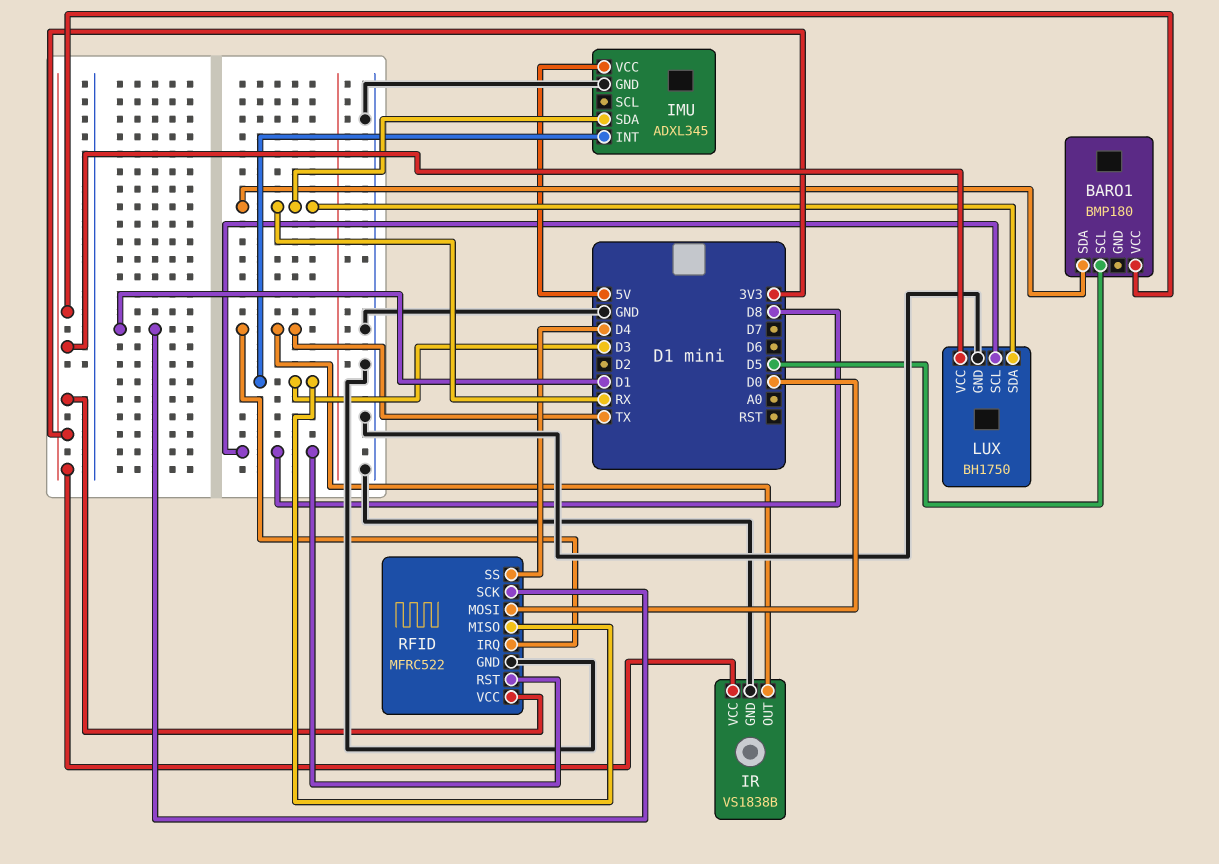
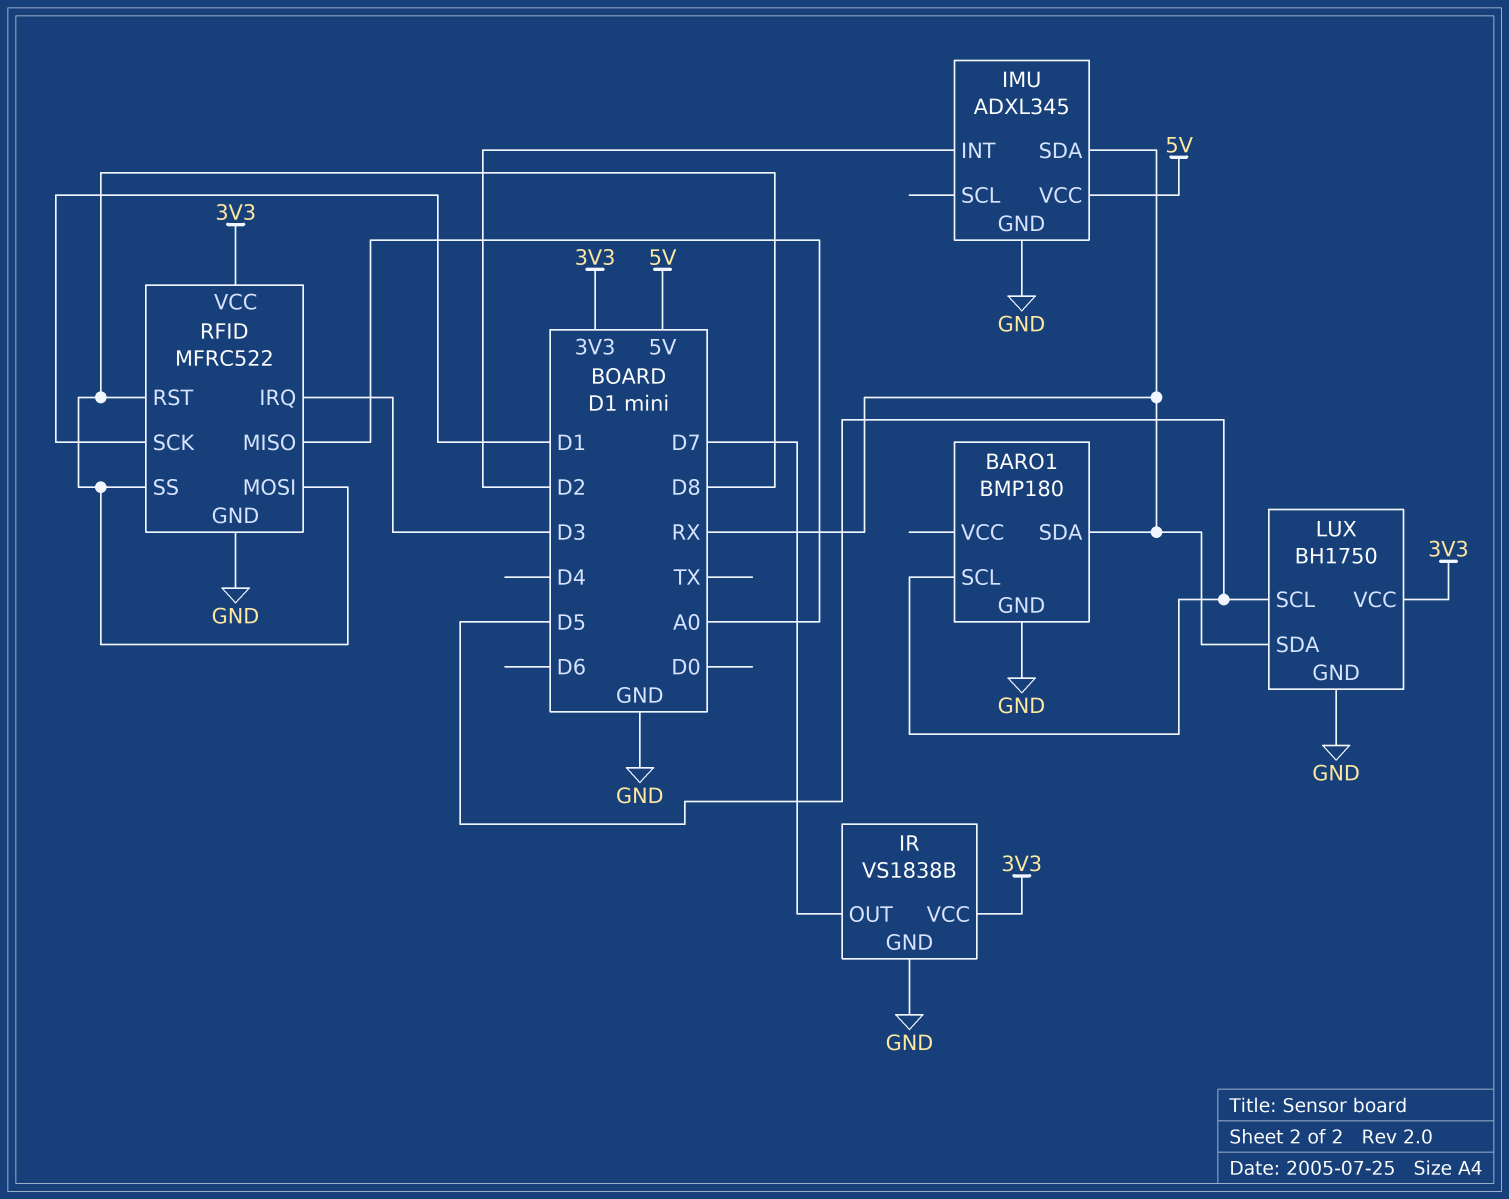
BARO1 pin GND: none -> GND
BARO1 pin VCC: 3V3 -> none
IMU pin INT: D3 -> D2
IR pin OUT: TX -> D7
LUX pin SCL: D8 -> D5
RFID pin IRQ: TX -> D3
RFID pin MISO: D3 -> A0
RFID pin MOSI: D0 -> D8
RFID pin SS: D4 -> D8

